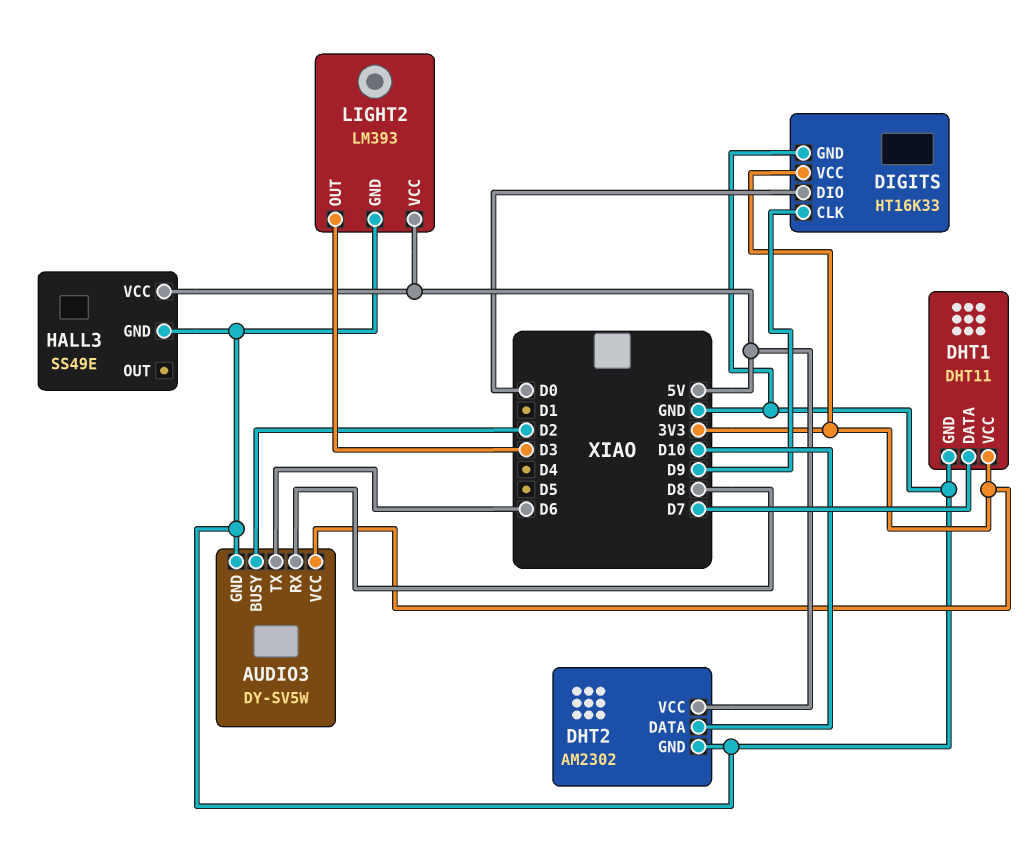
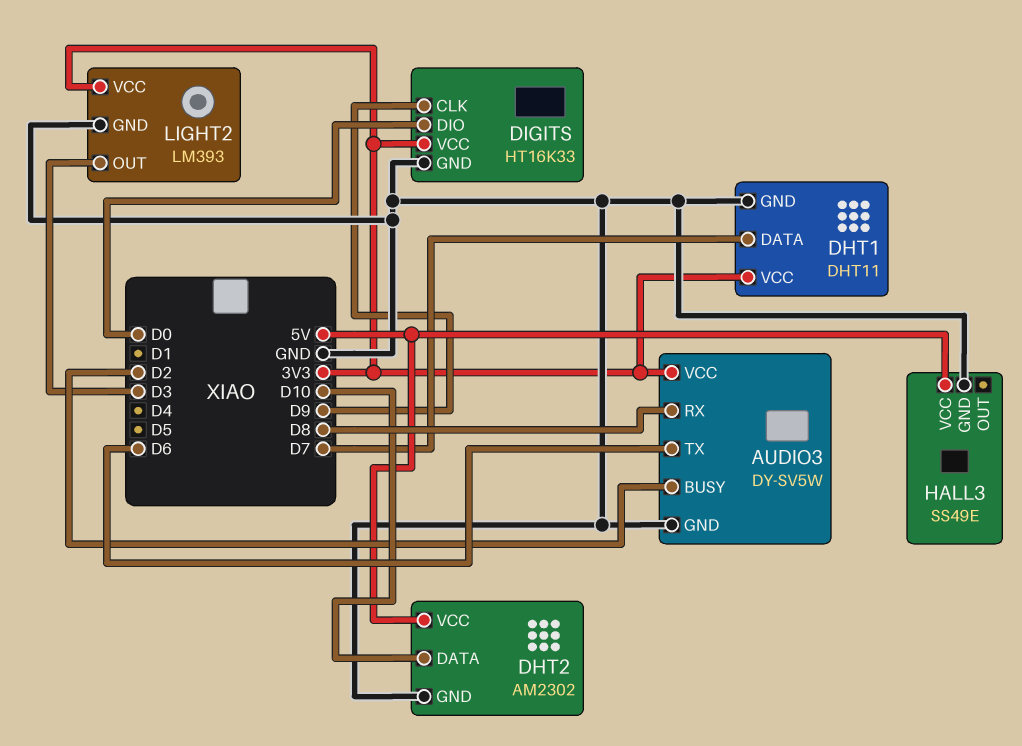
LIGHT2 pin VCC: 5V -> 3V3

